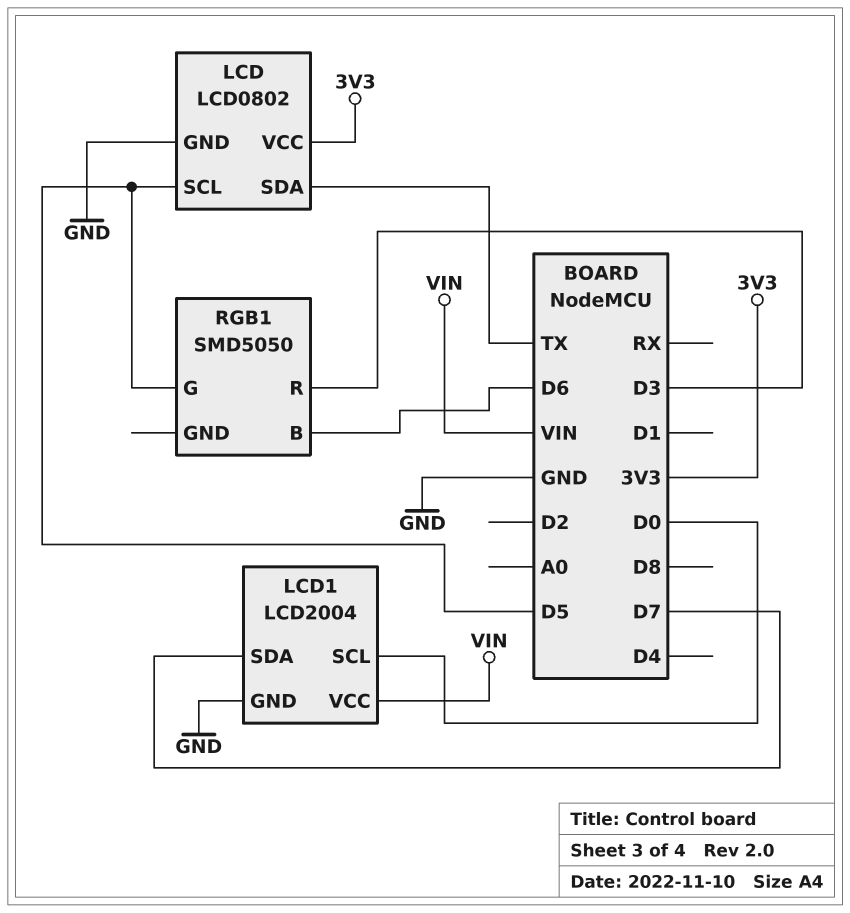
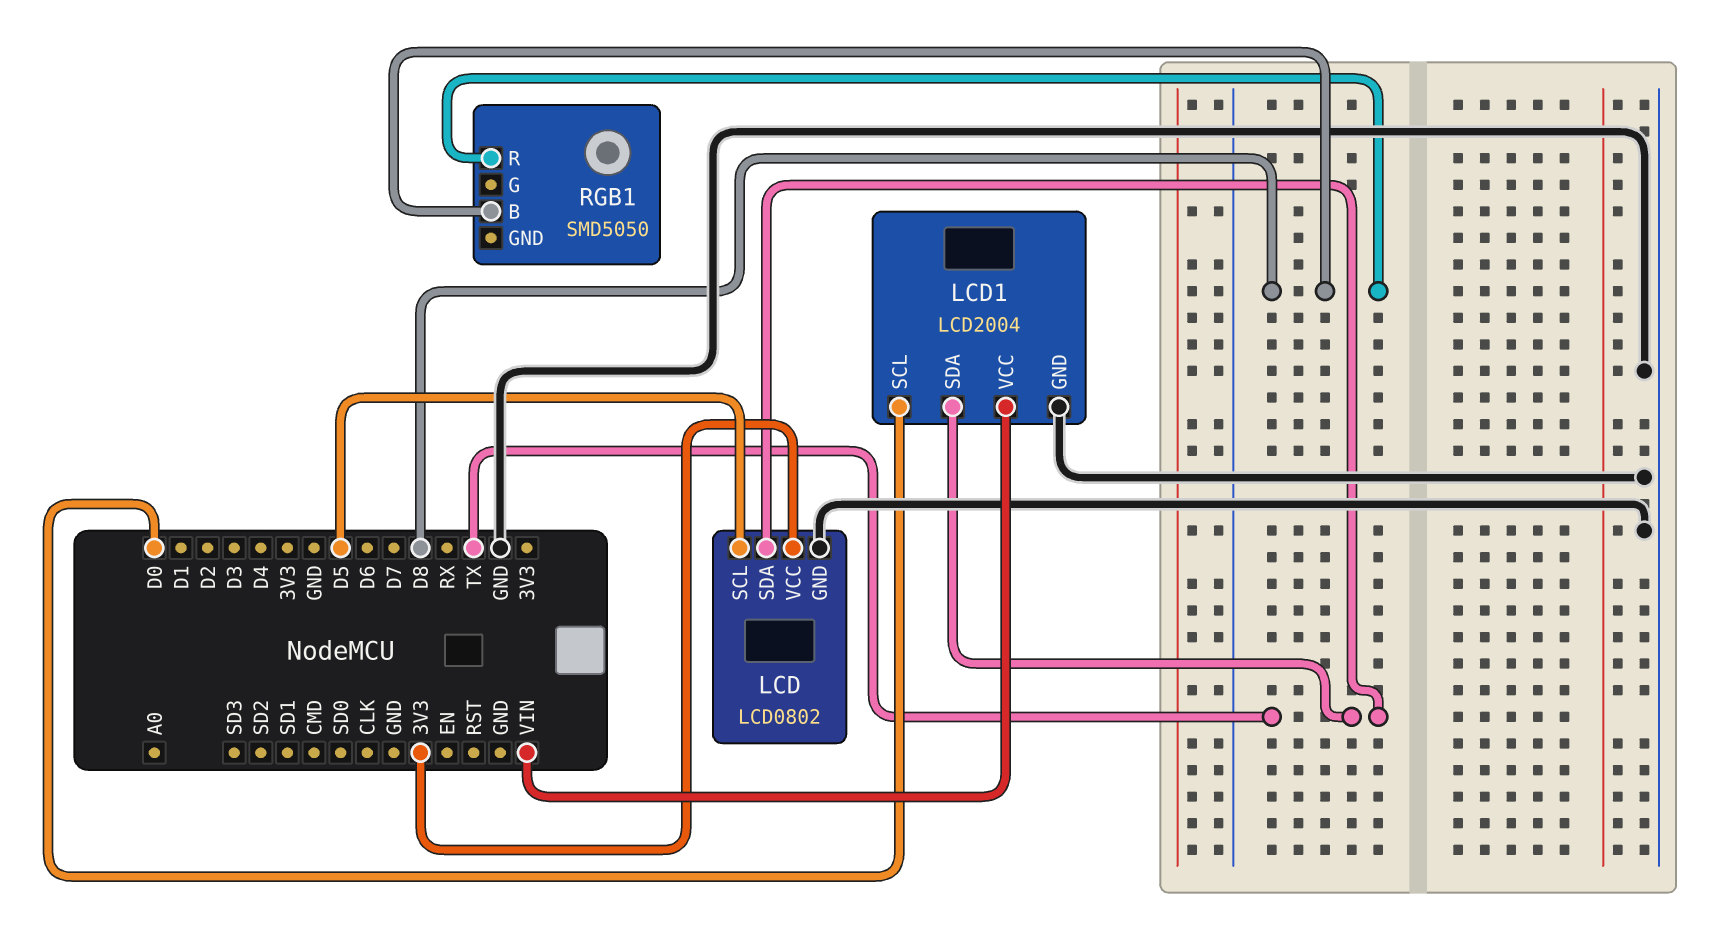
LCD1 pin SDA: D7 -> TX
RGB1 pin B: D6 -> D8
RGB1 pin G: D5 -> none
RGB1 pin R: D3 -> D8

